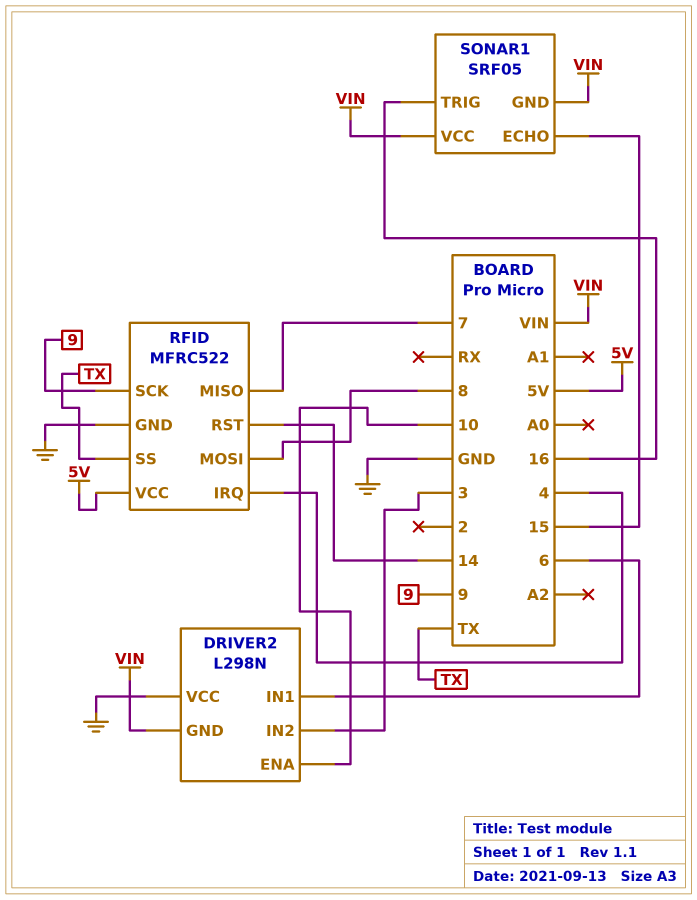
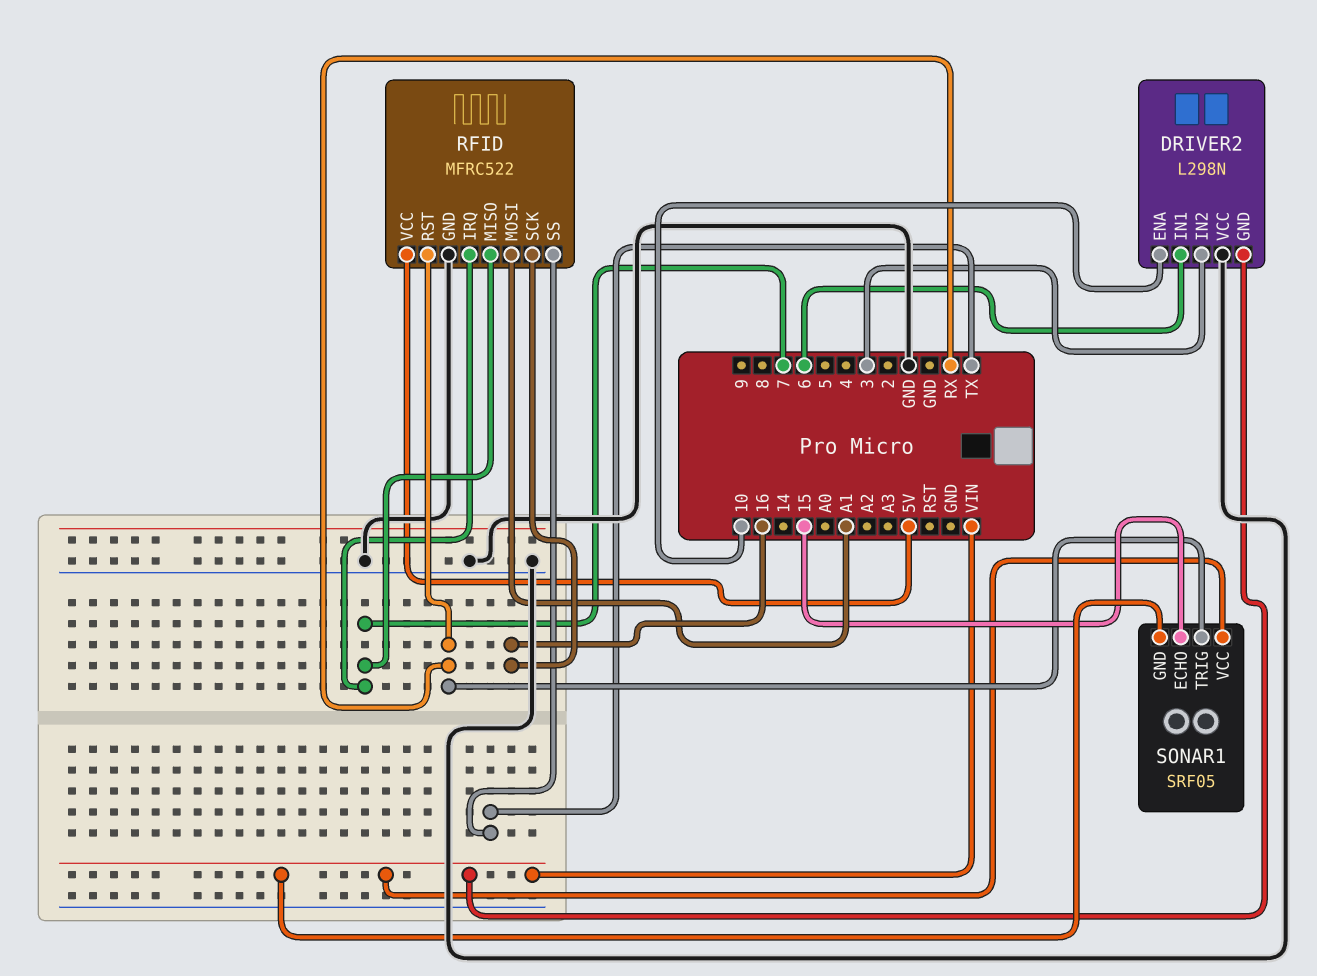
RFID pin IRQ: 4 -> 7
RFID pin MOSI: 8 -> A1
RFID pin RST: 14 -> RX
RFID pin SCK: 9 -> 16
SONAR1 pin TRIG: 16 -> RX

